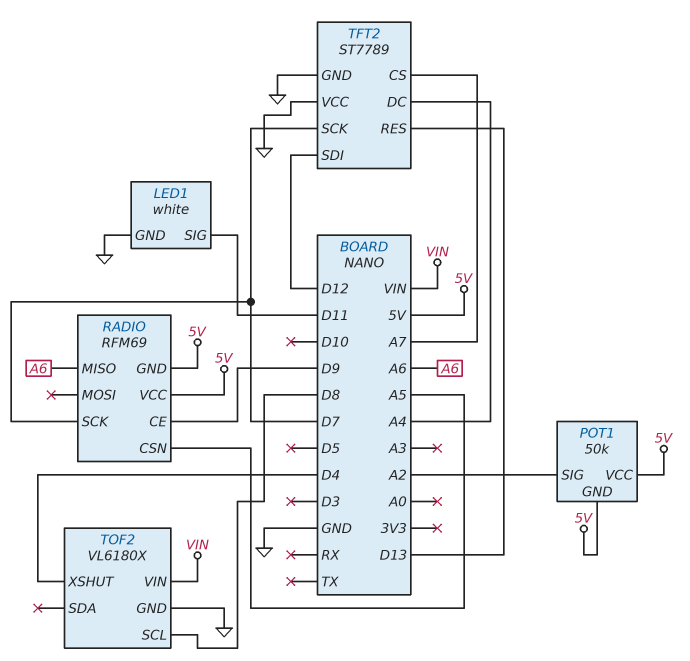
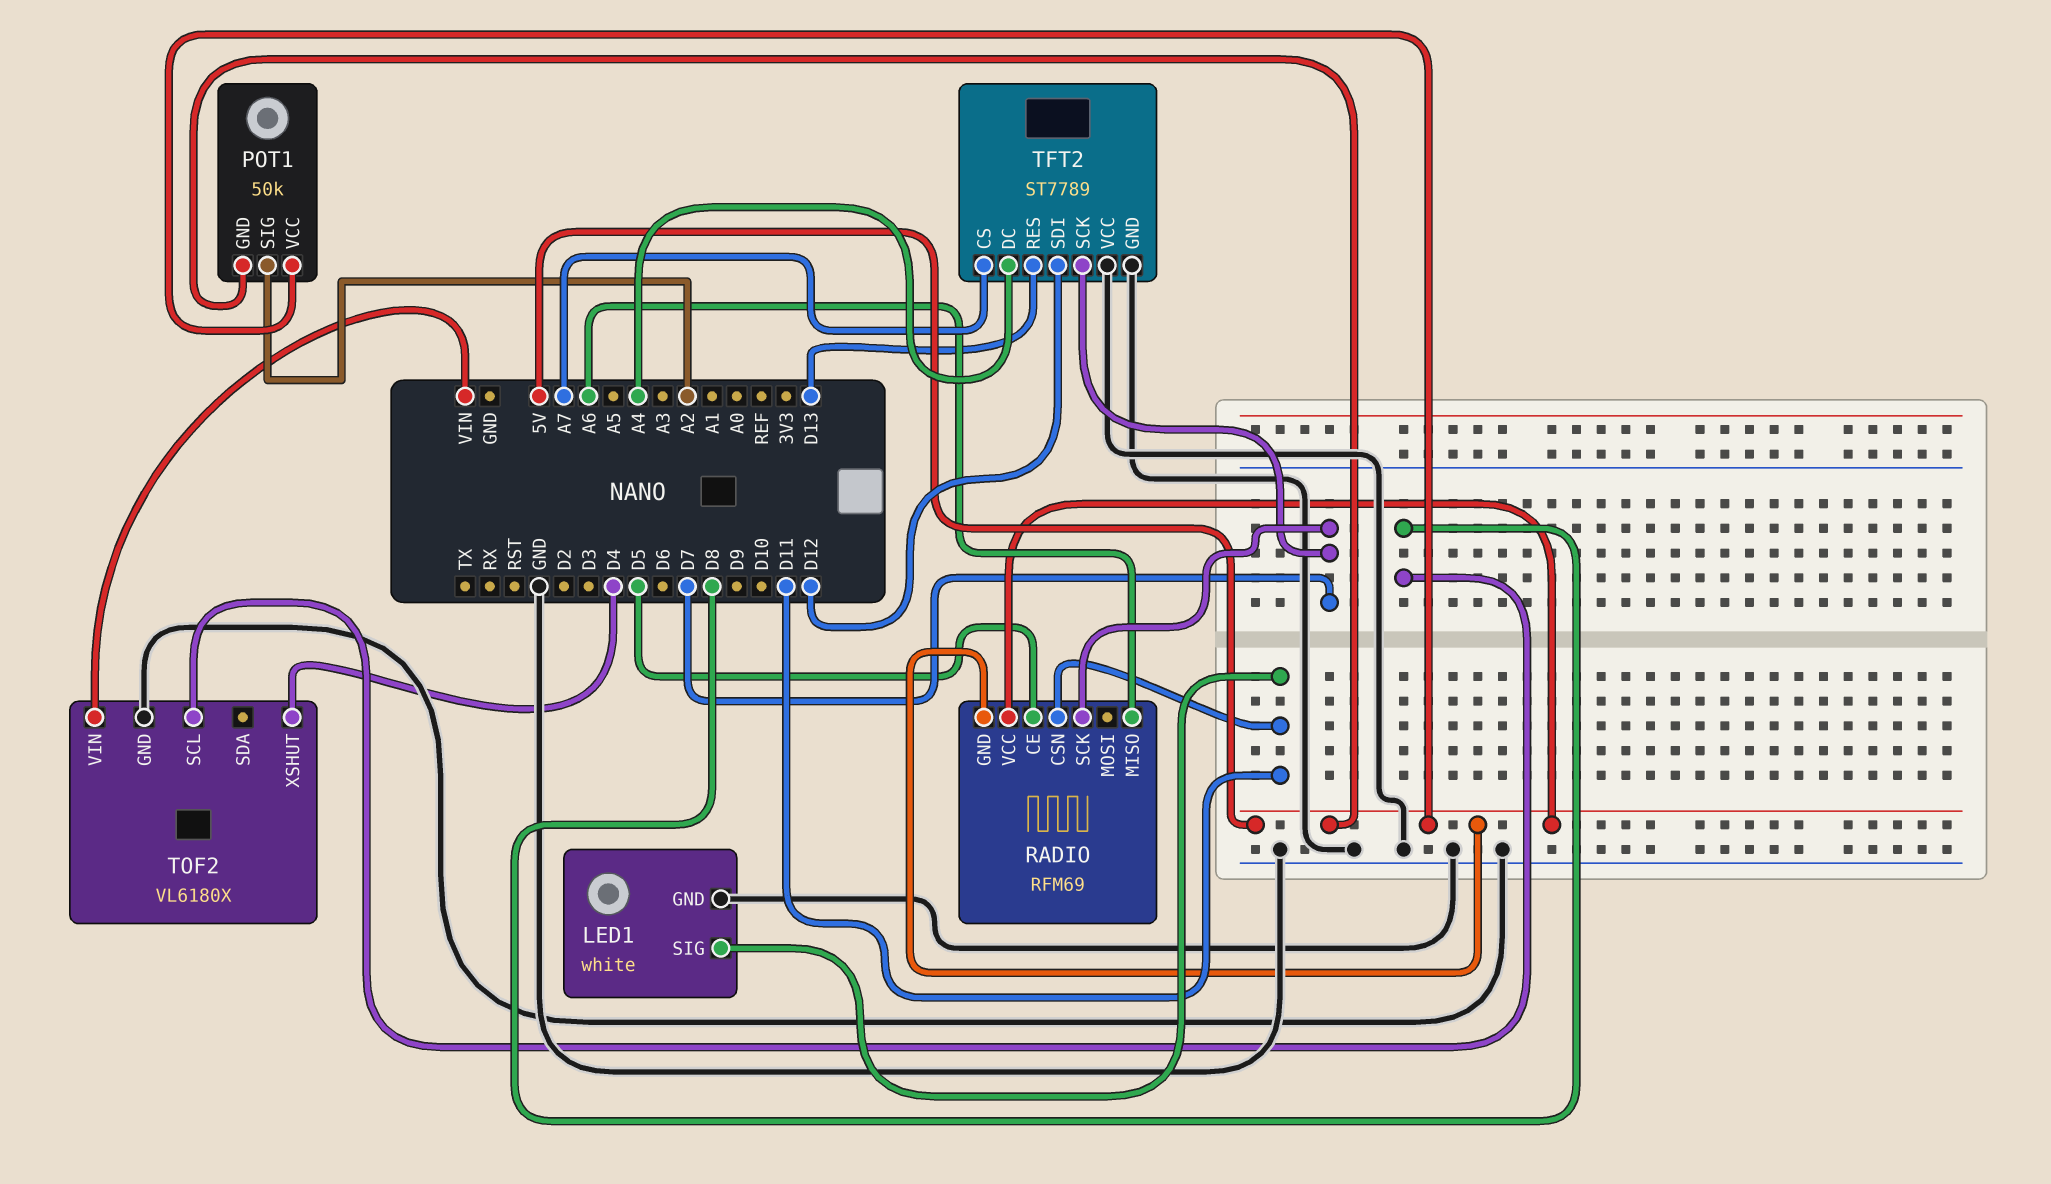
RADIO pin CE: D9 -> D5
RADIO pin CSN: A5 -> D11

